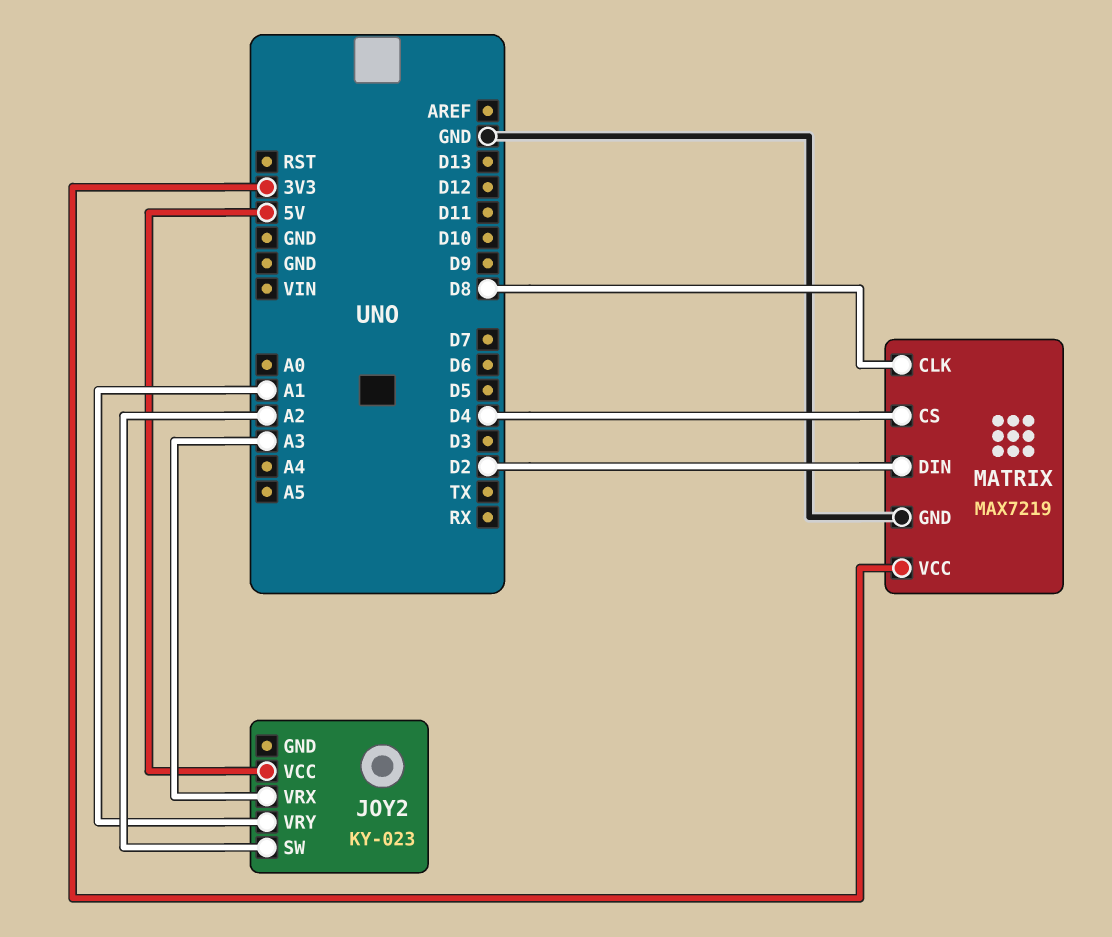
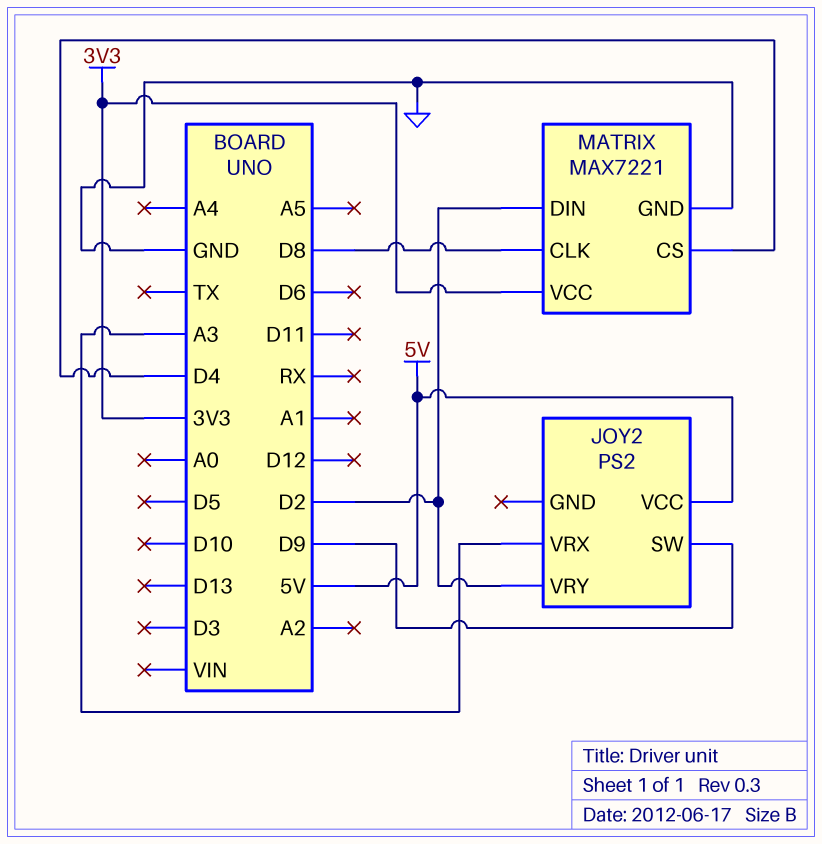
JOY2: KY-023 -> PS2
JOY2 pin SW: A2 -> D9
JOY2 pin VRY: A1 -> D2
MATRIX: MAX7219 -> MAX7221

